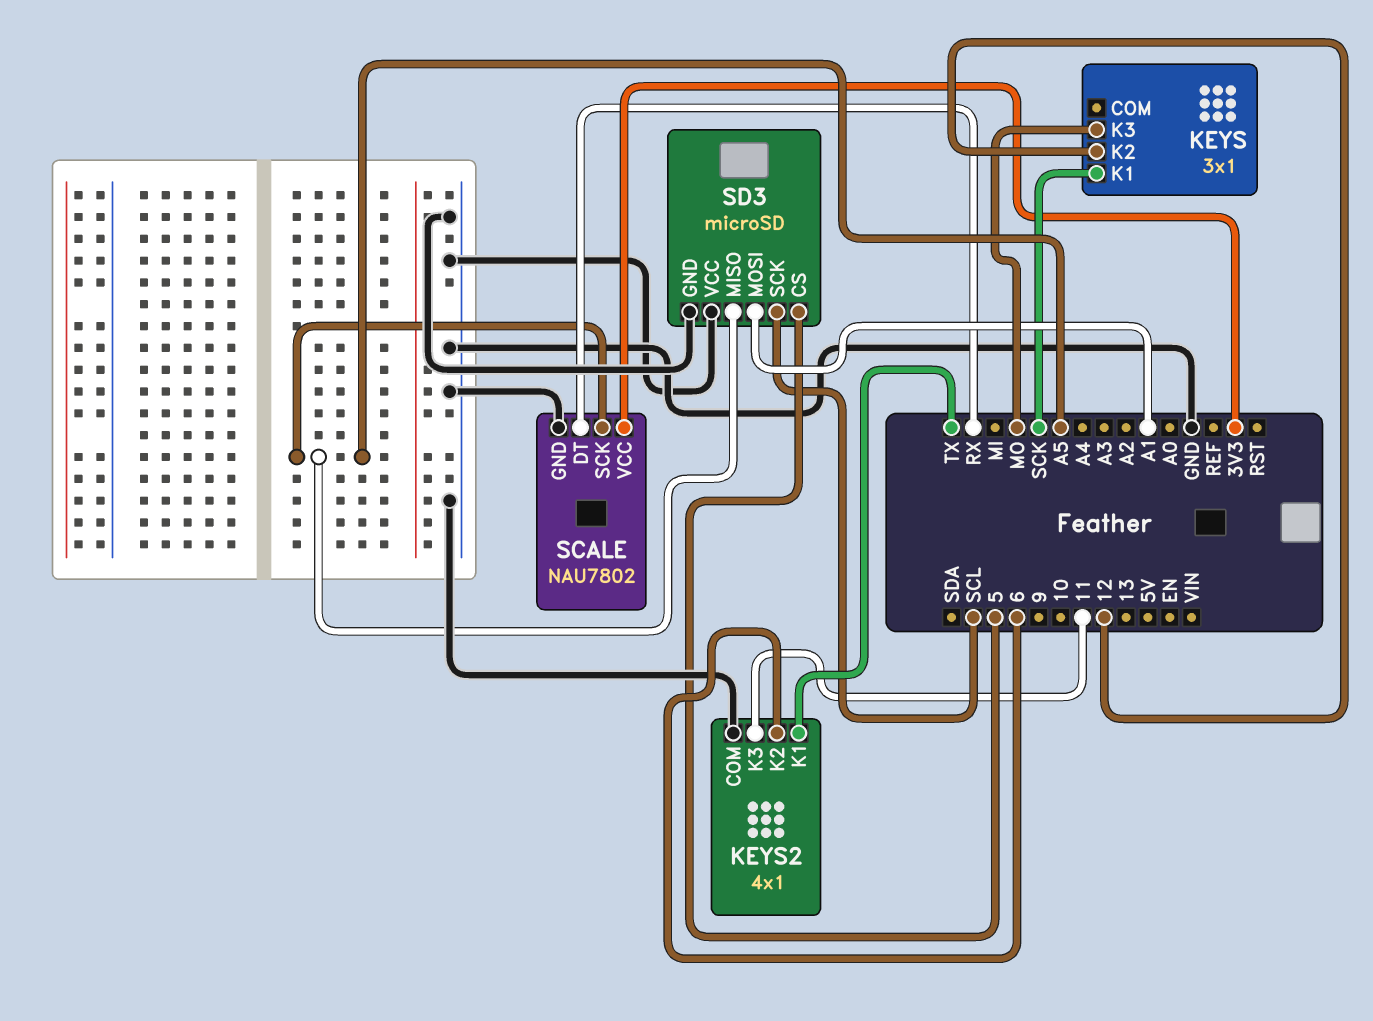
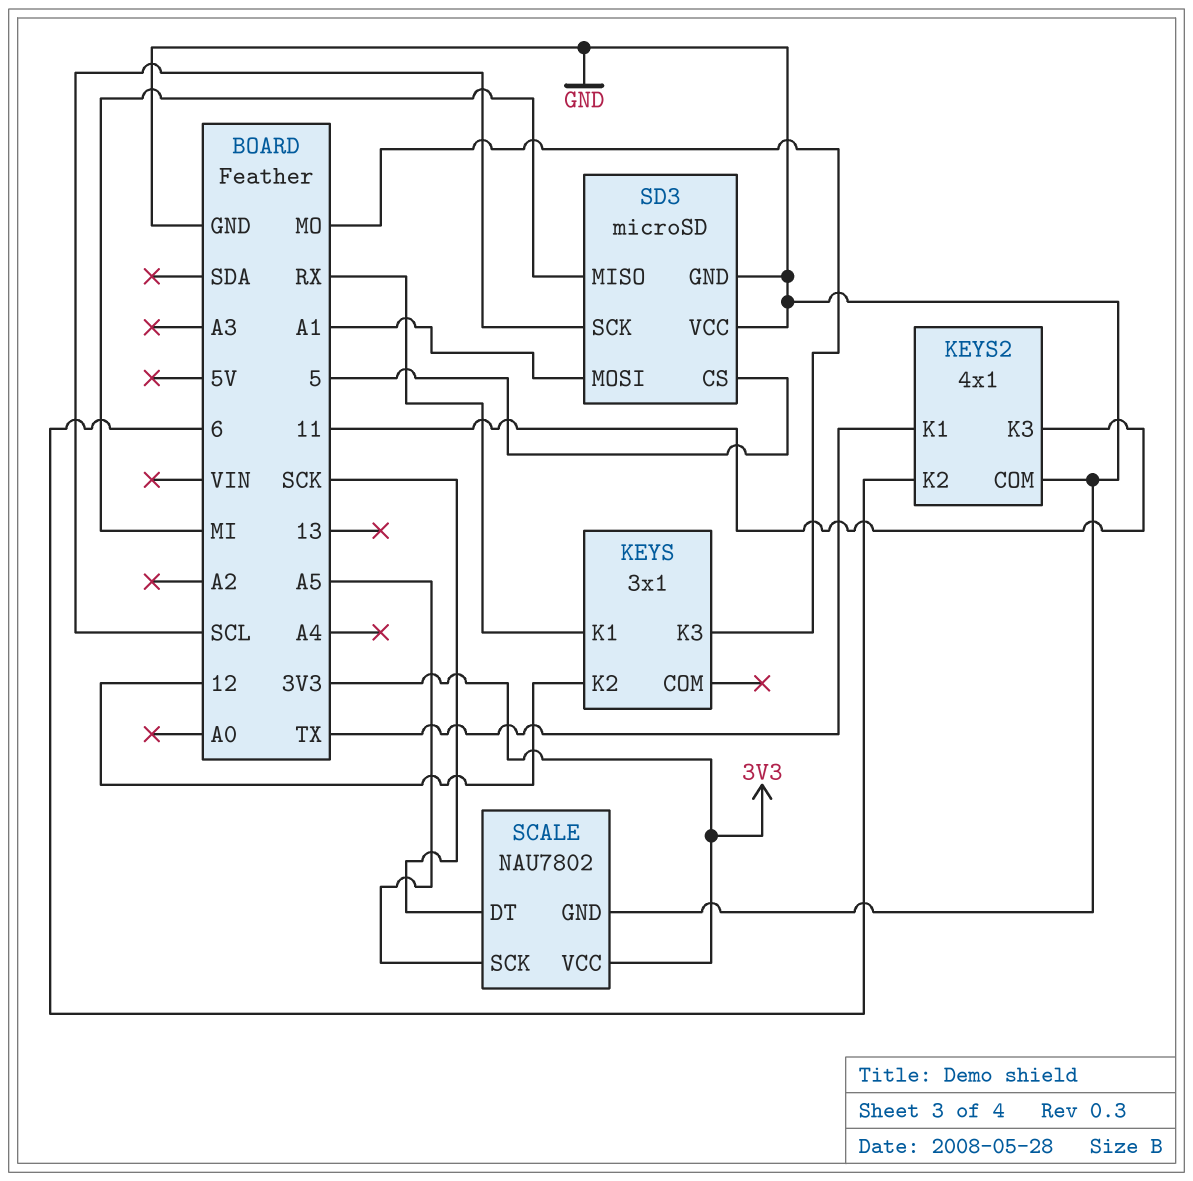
KEYS pin K1: SCK -> RX
SCALE pin DT: RX -> SCK
SD3 pin MISO: A5 -> MI

